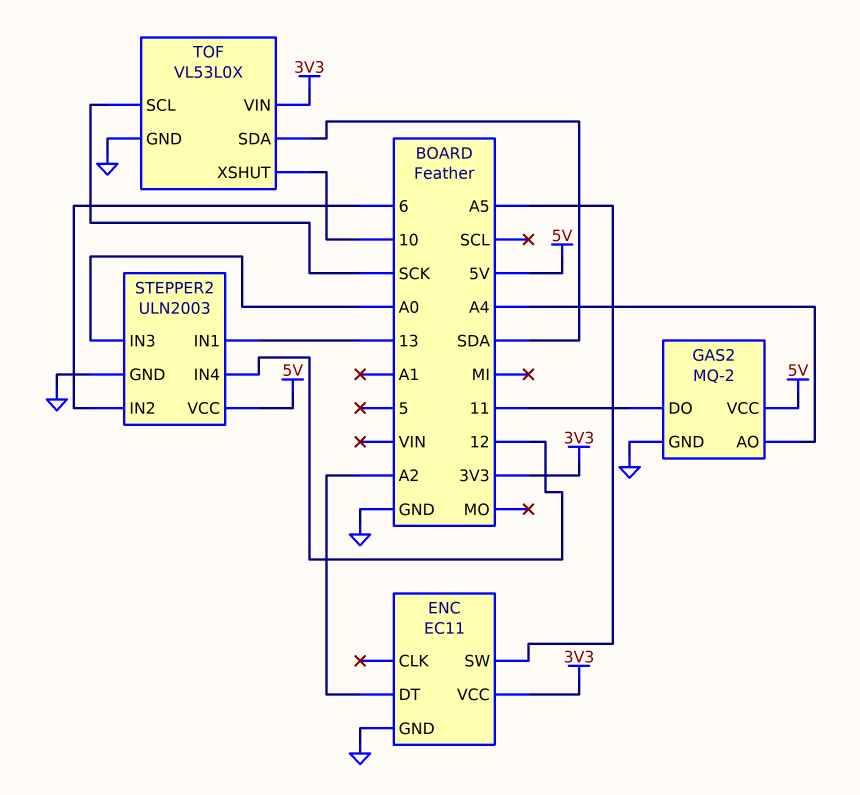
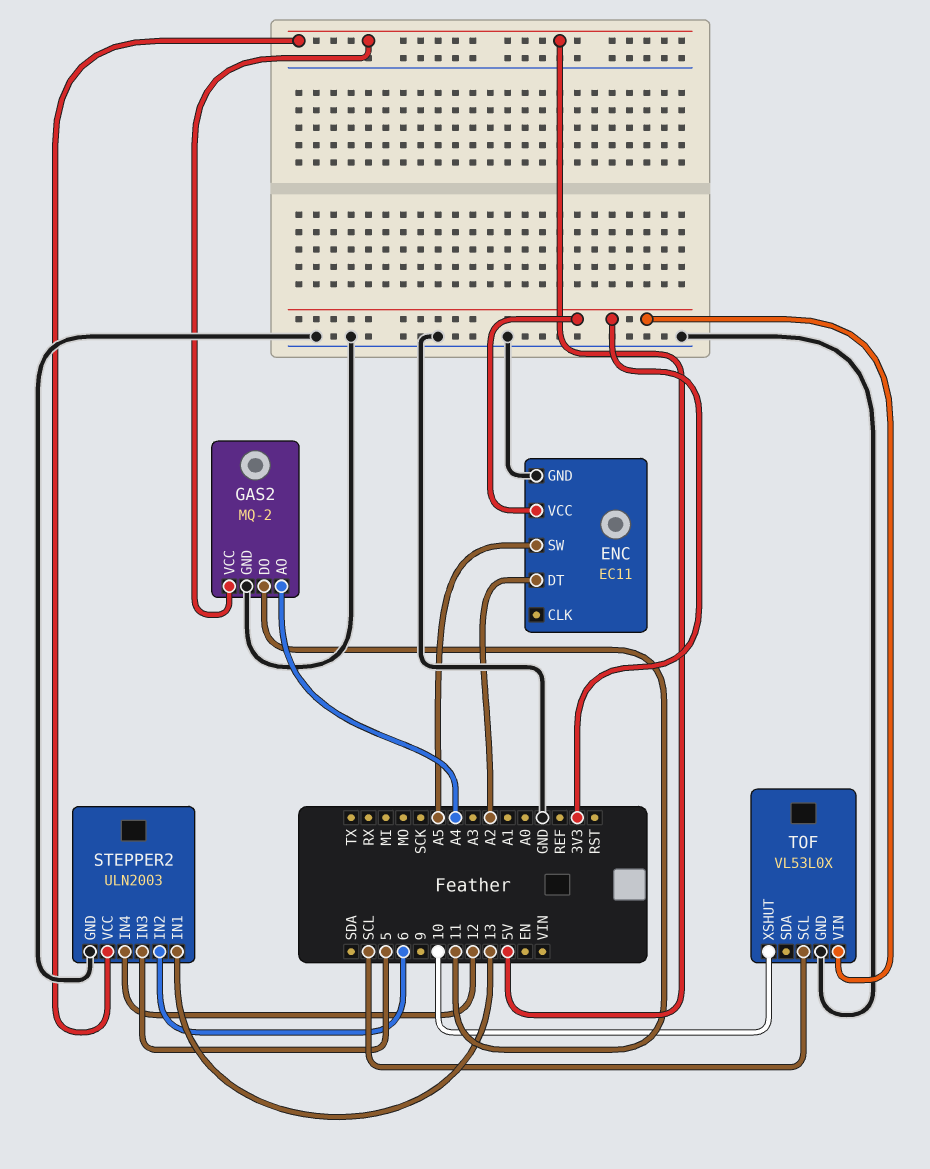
STEPPER2 pin IN3: A0 -> 5
TOF pin SCL: SCK -> SCL
TOF pin SDA: SDA -> none

